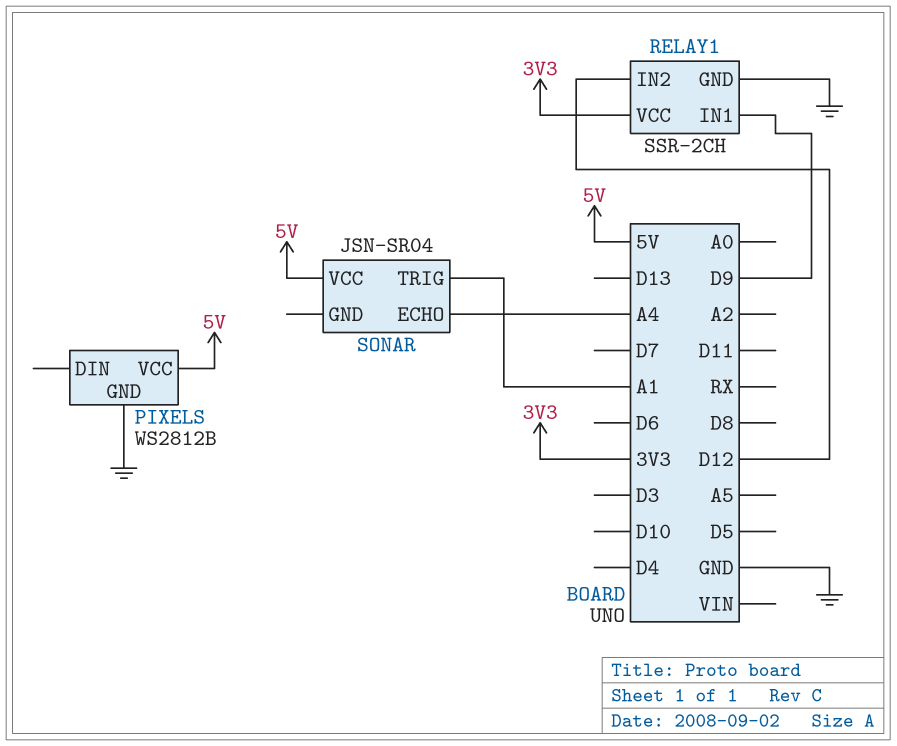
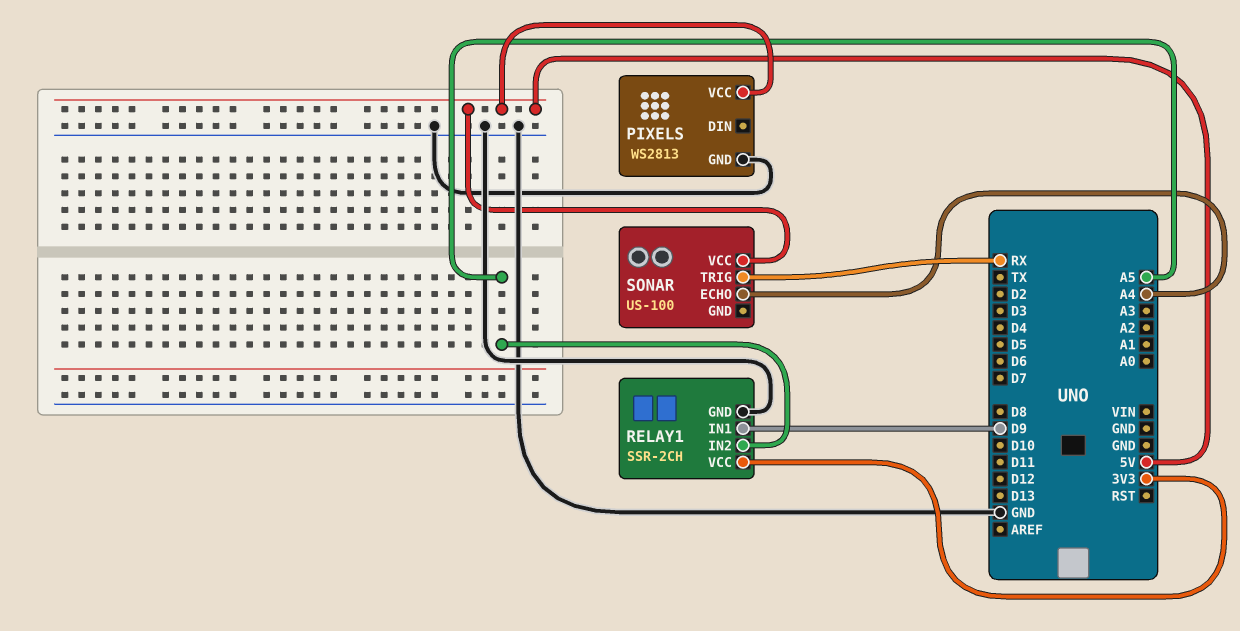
PIXELS: WS2812B -> WS2813
RELAY1 pin IN2: D12 -> A5
SONAR: JSN-SR04 -> US-100
SONAR pin TRIG: A1 -> RX

